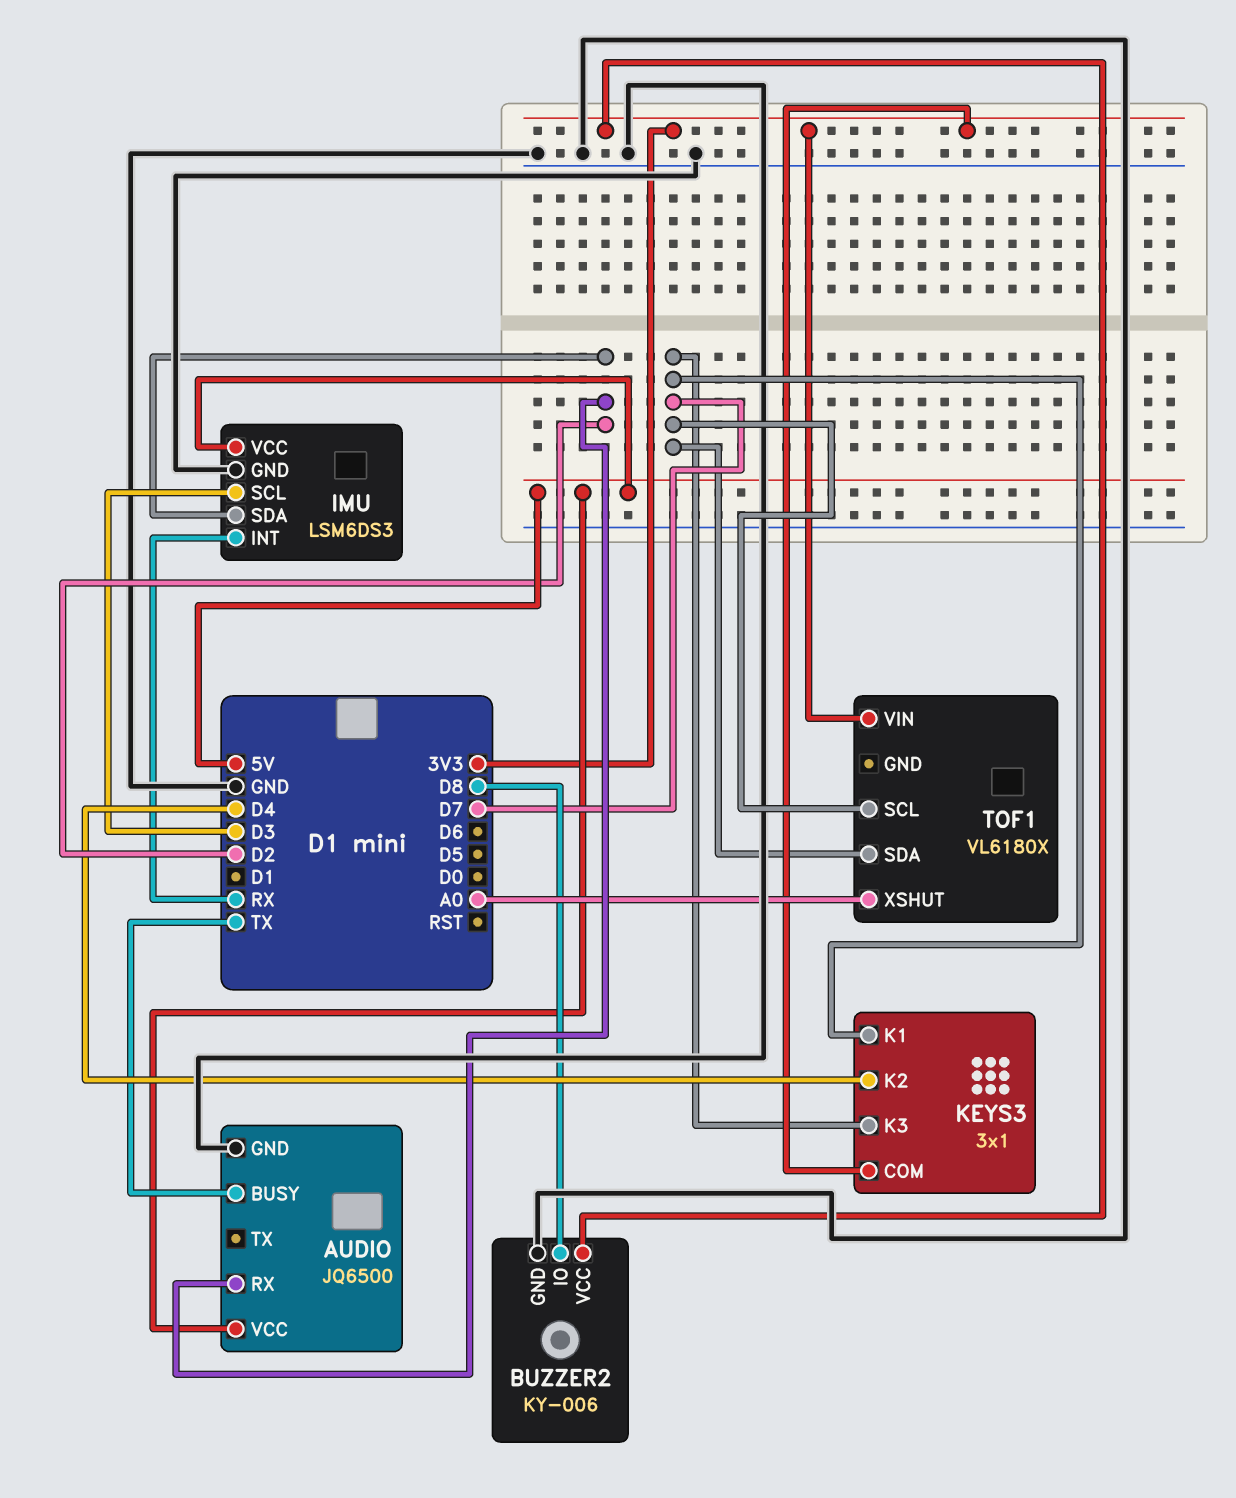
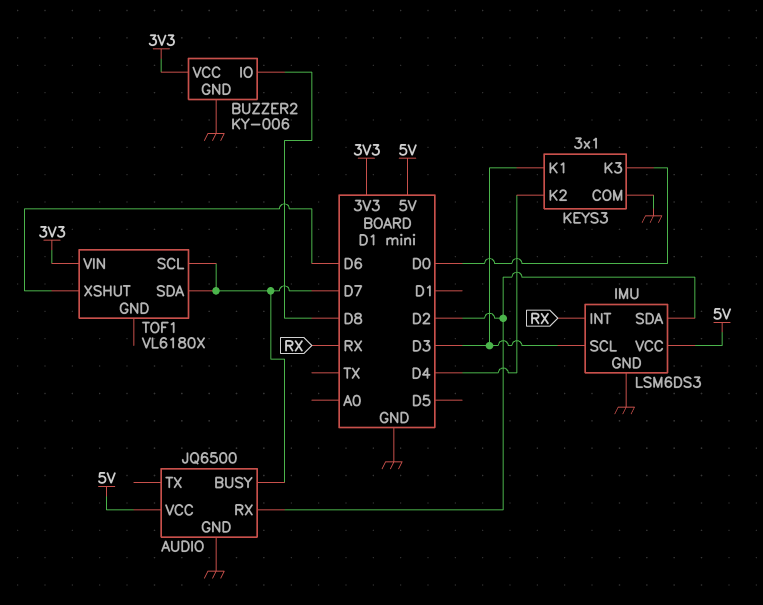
AUDIO pin BUSY: TX -> D7
KEYS3 pin COM: 3V3 -> GND
KEYS3 pin K1: D7 -> D3
KEYS3 pin K3: D7 -> D0
TOF1 pin XSHUT: A0 -> D6

